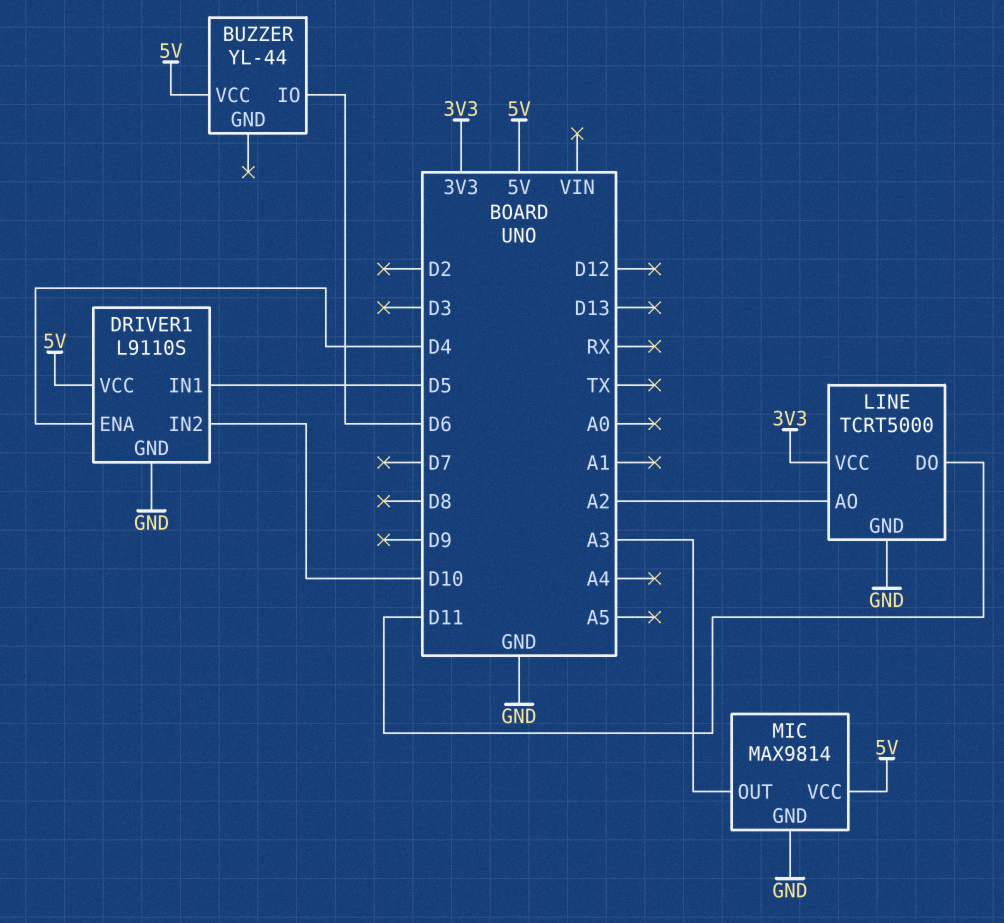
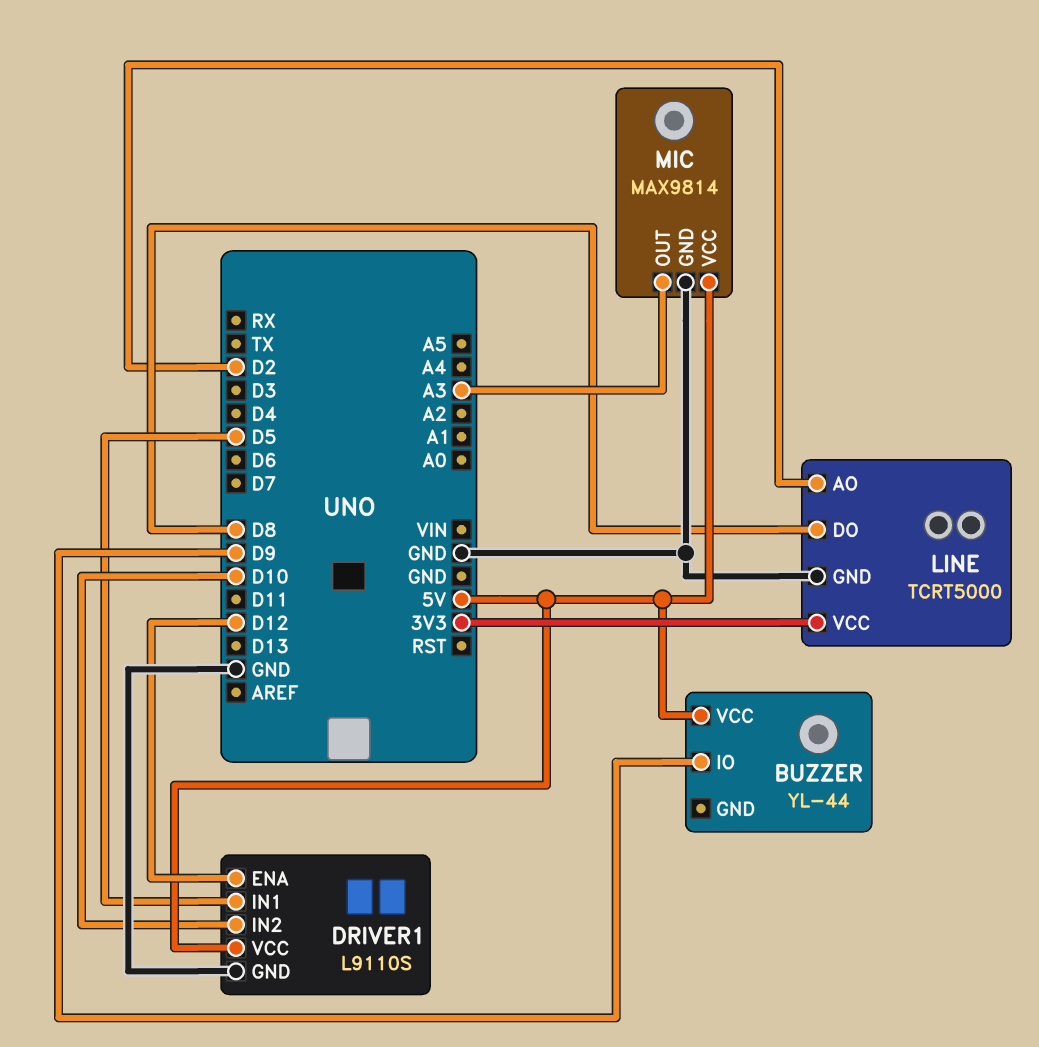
BUZZER pin IO: D6 -> D9
DRIVER1 pin ENA: D4 -> D12
LINE pin AO: A2 -> D2
LINE pin DO: D11 -> D8

